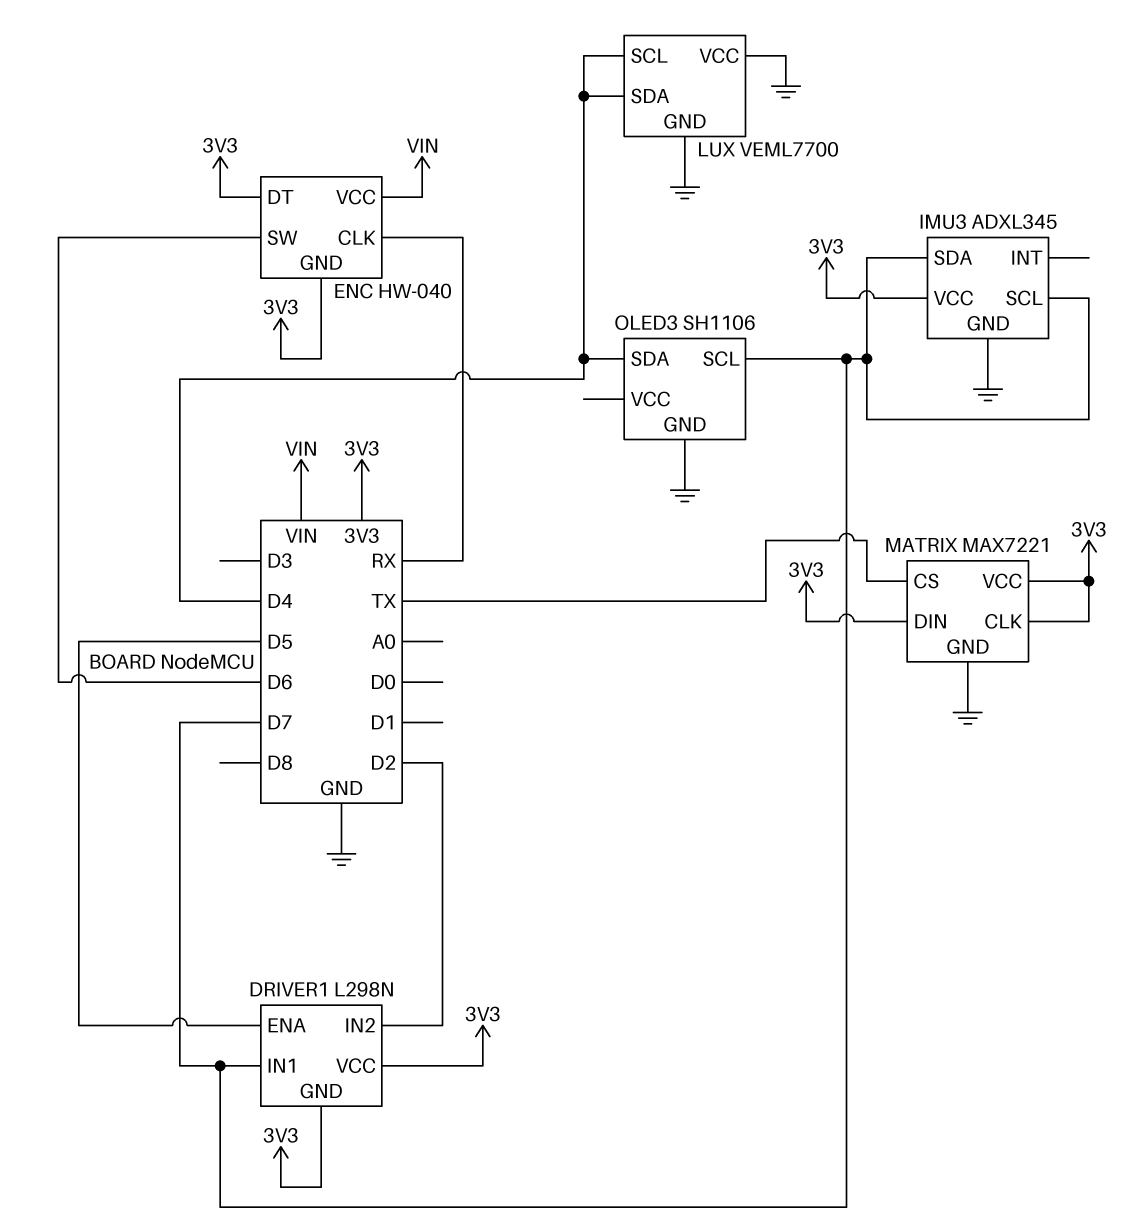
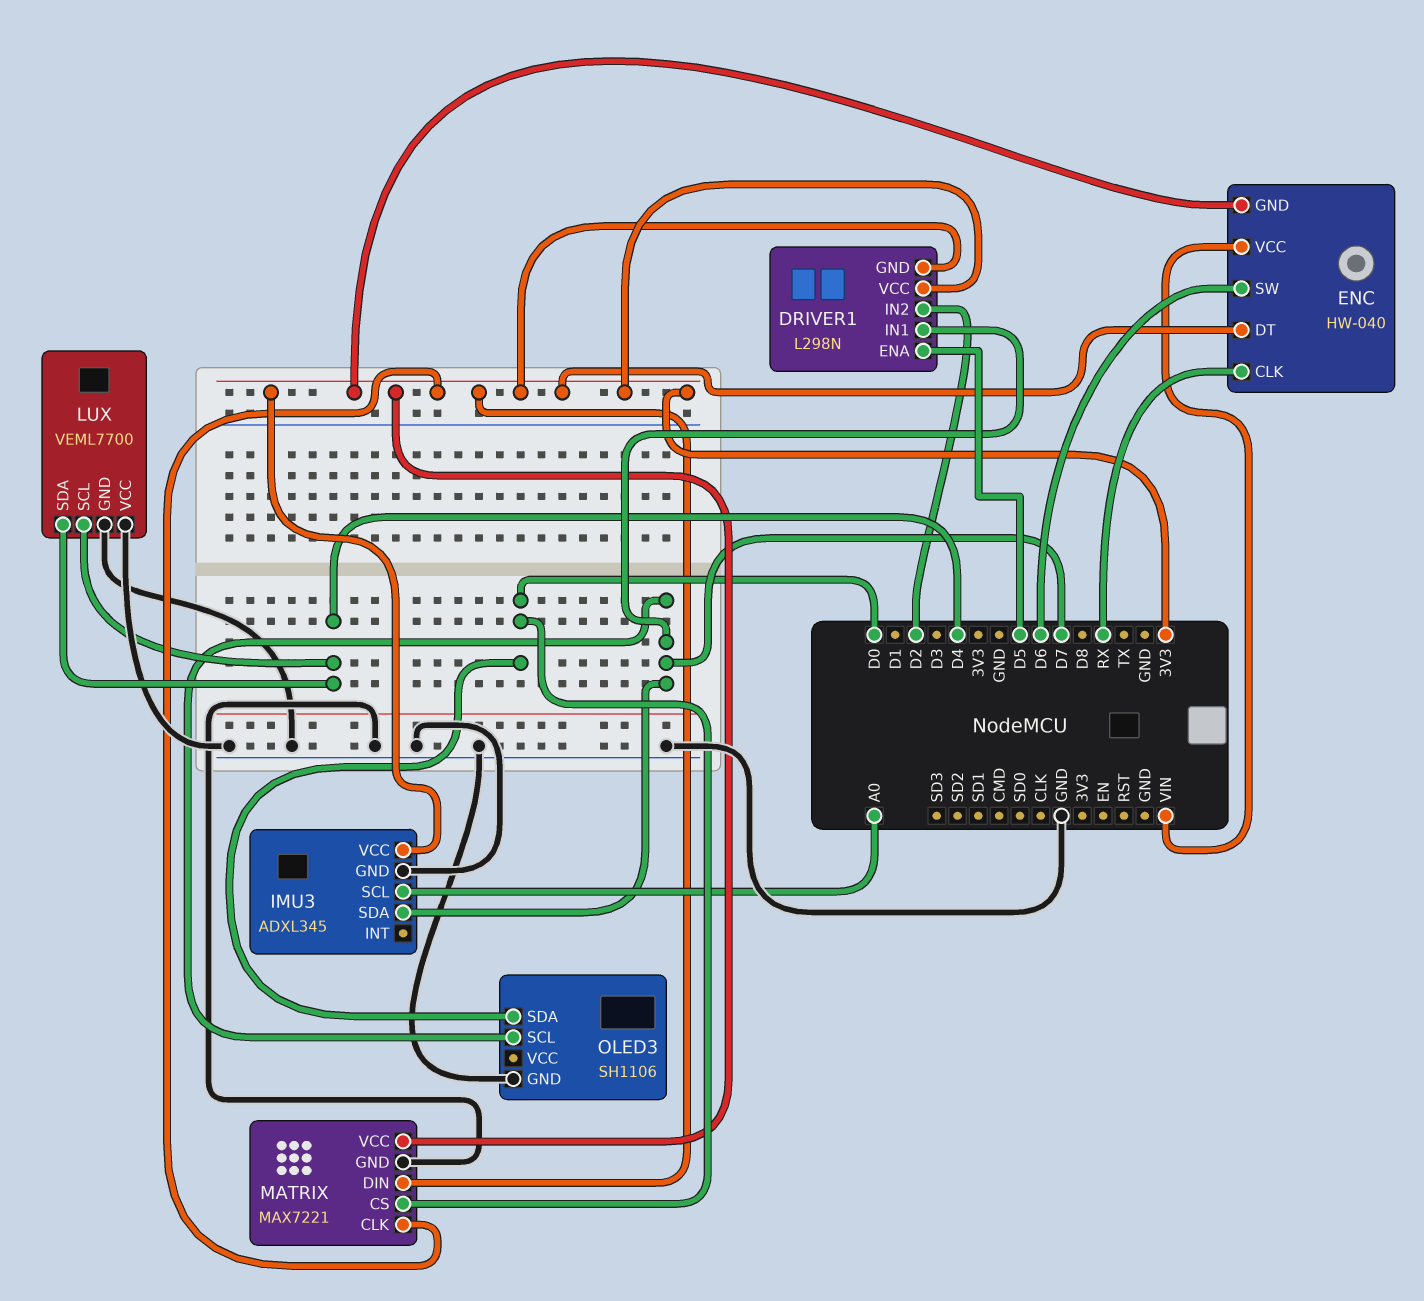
IMU3 pin SCL: D7 -> A0
MATRIX pin CS: TX -> D0
OLED3 pin SDA: D4 -> D0

